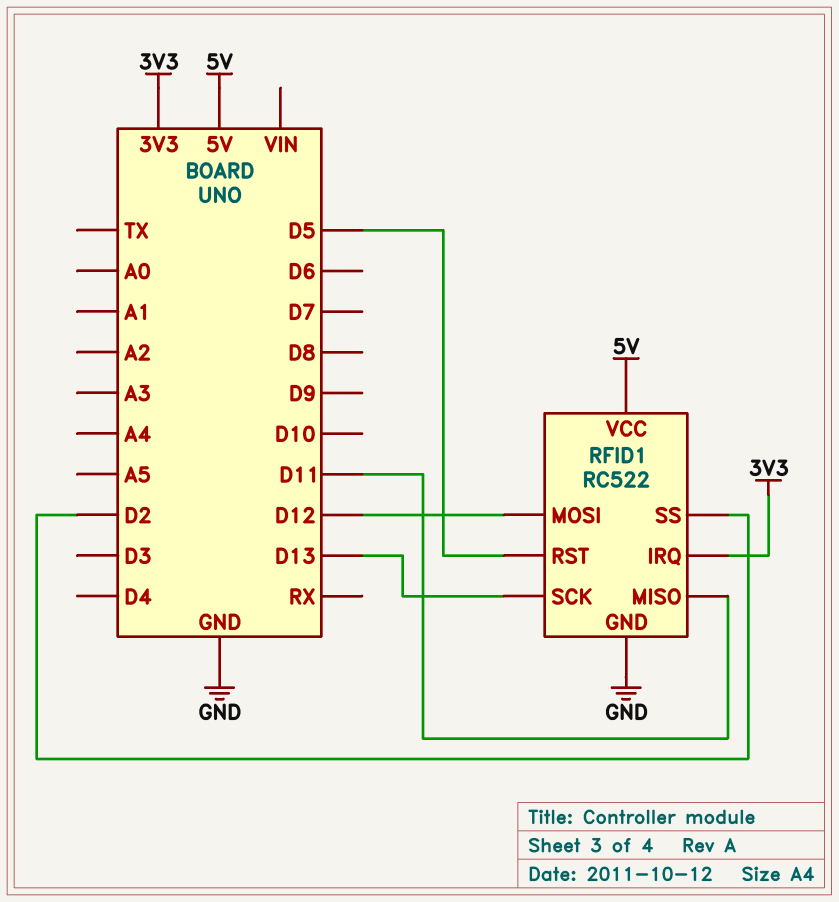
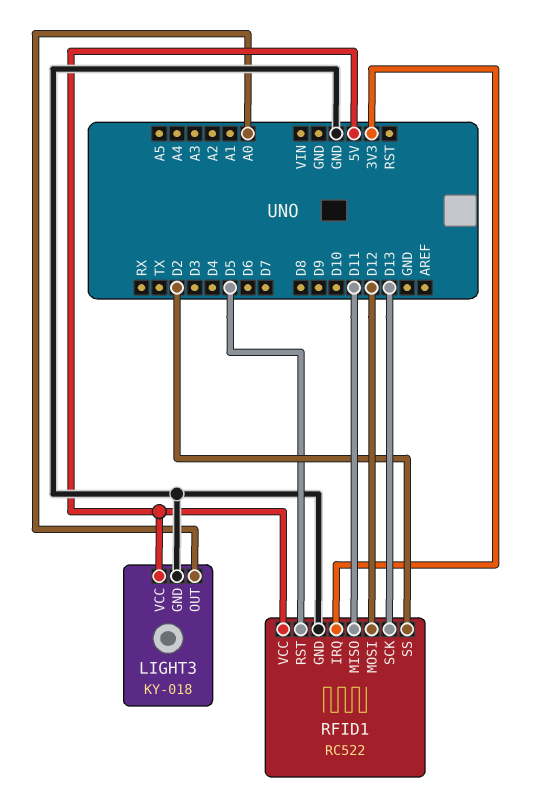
LIGHT3: none -> KY-018
LIGHT3 pin GND: none -> GND
LIGHT3 pin OUT: none -> A0
LIGHT3 pin VCC: none -> 5V

